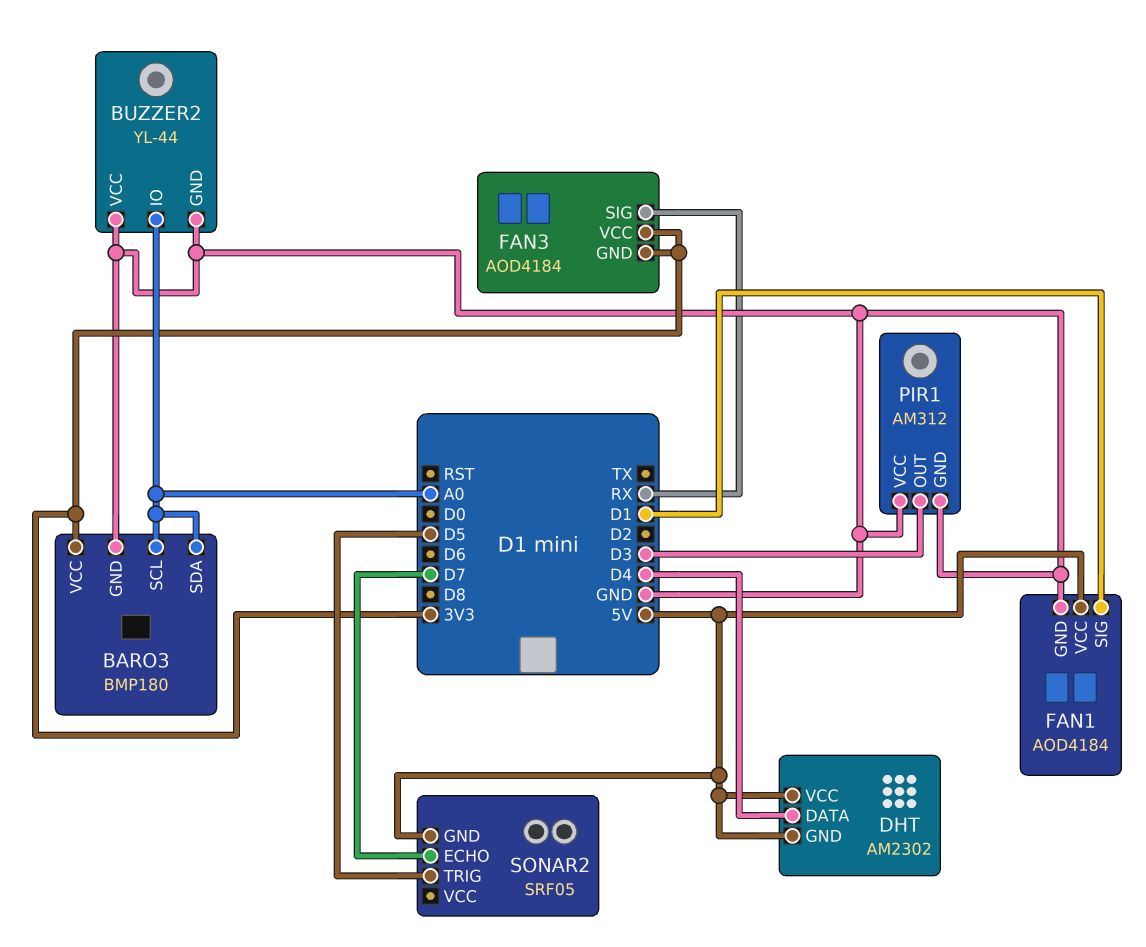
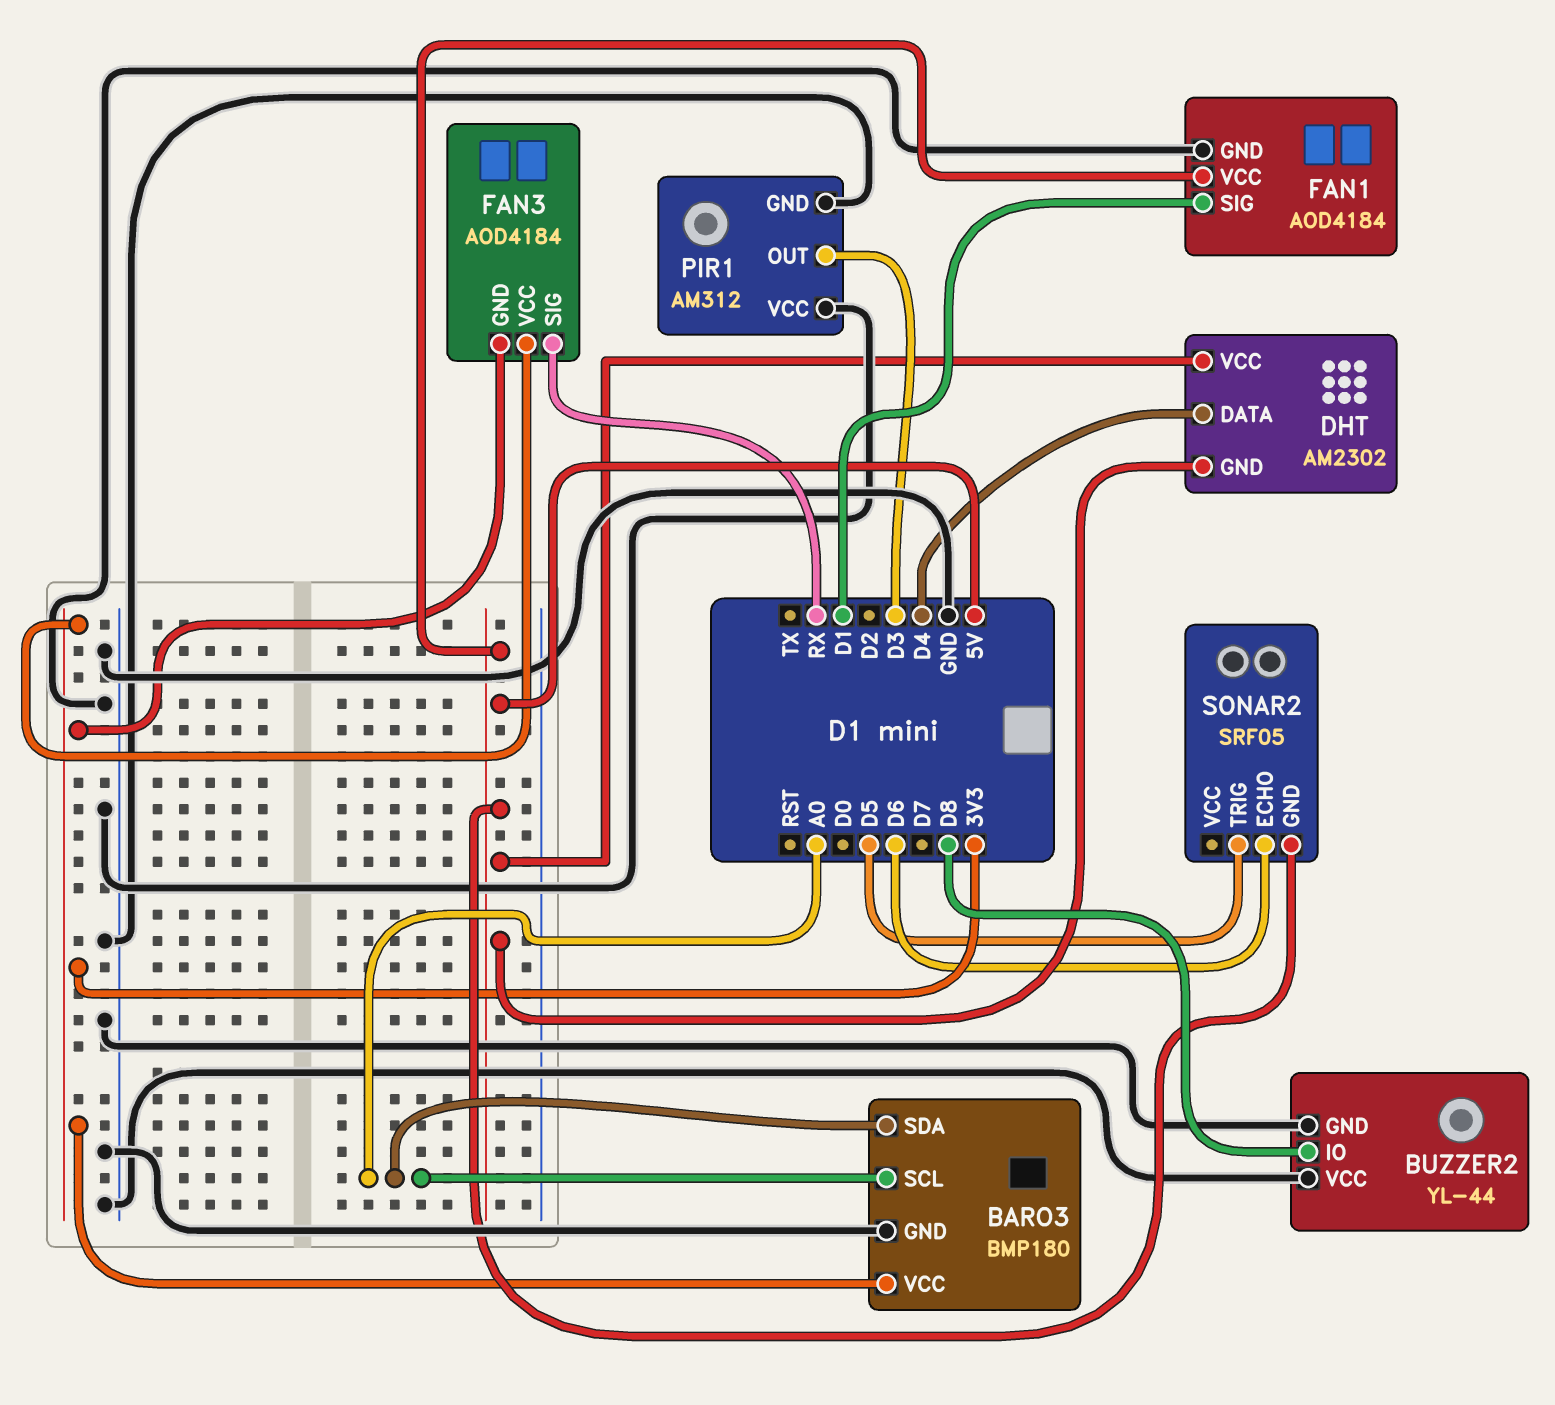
BUZZER2 pin IO: A0 -> D8
SONAR2 pin ECHO: D7 -> D6

